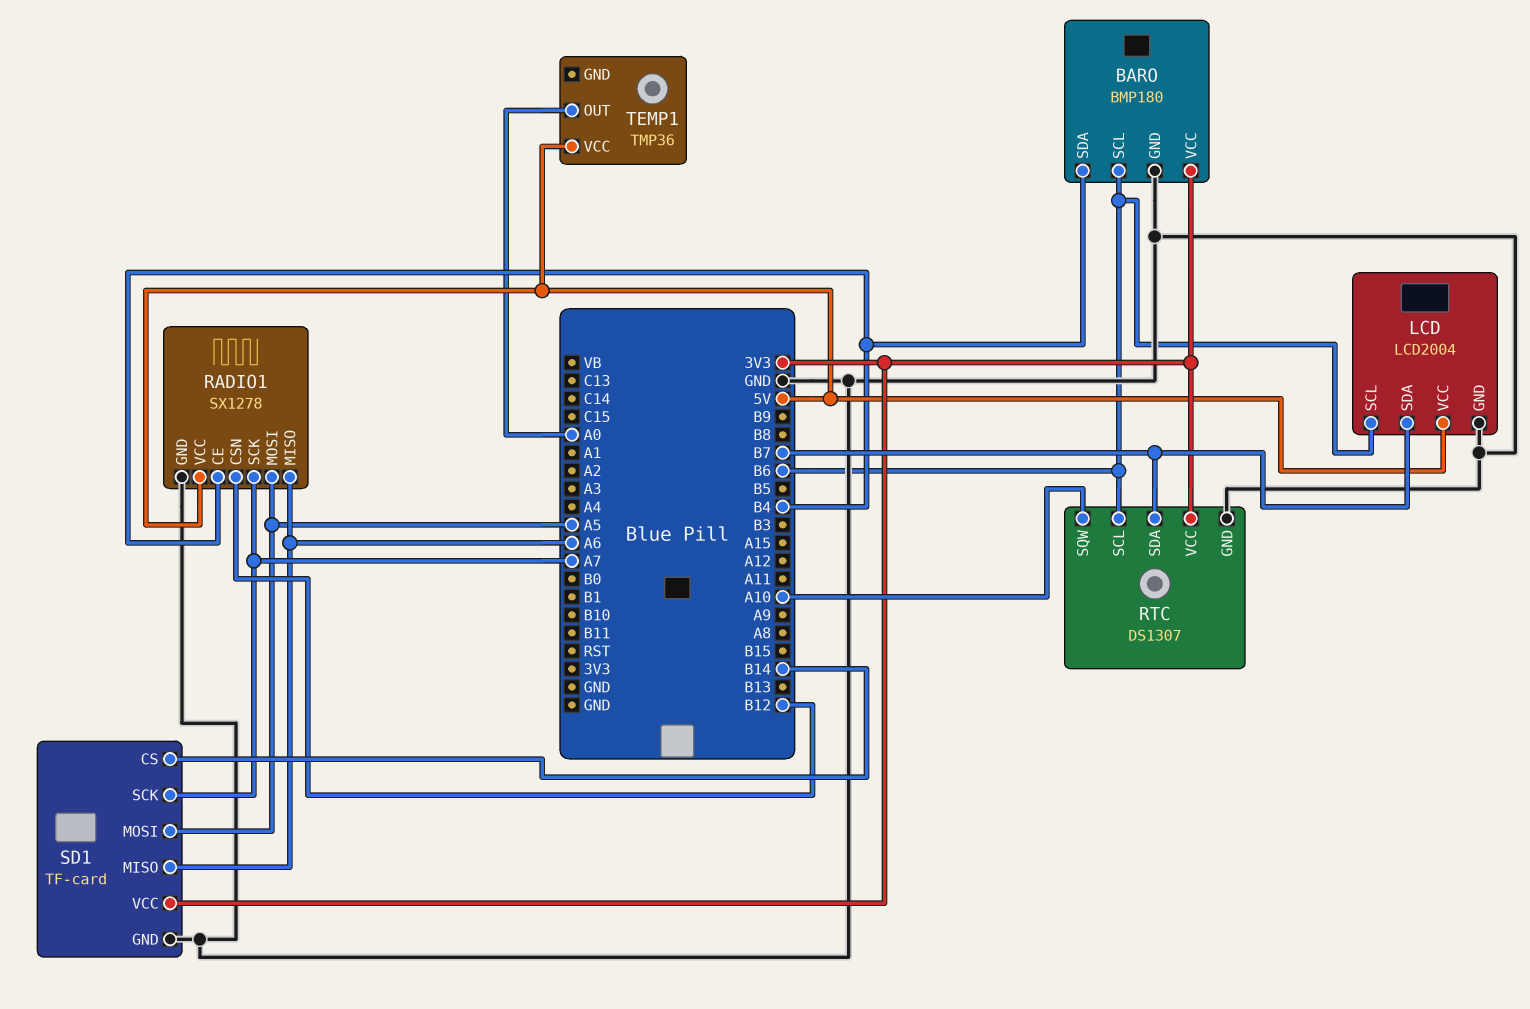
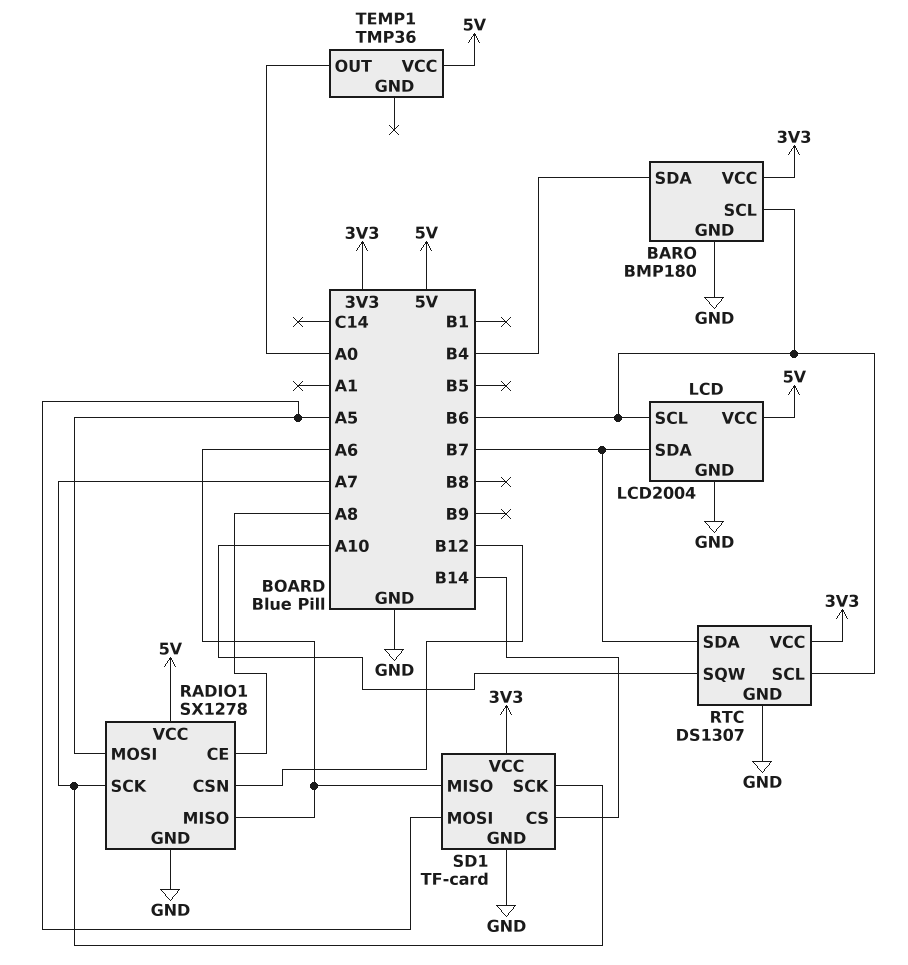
RADIO1 pin CE: B4 -> A8

